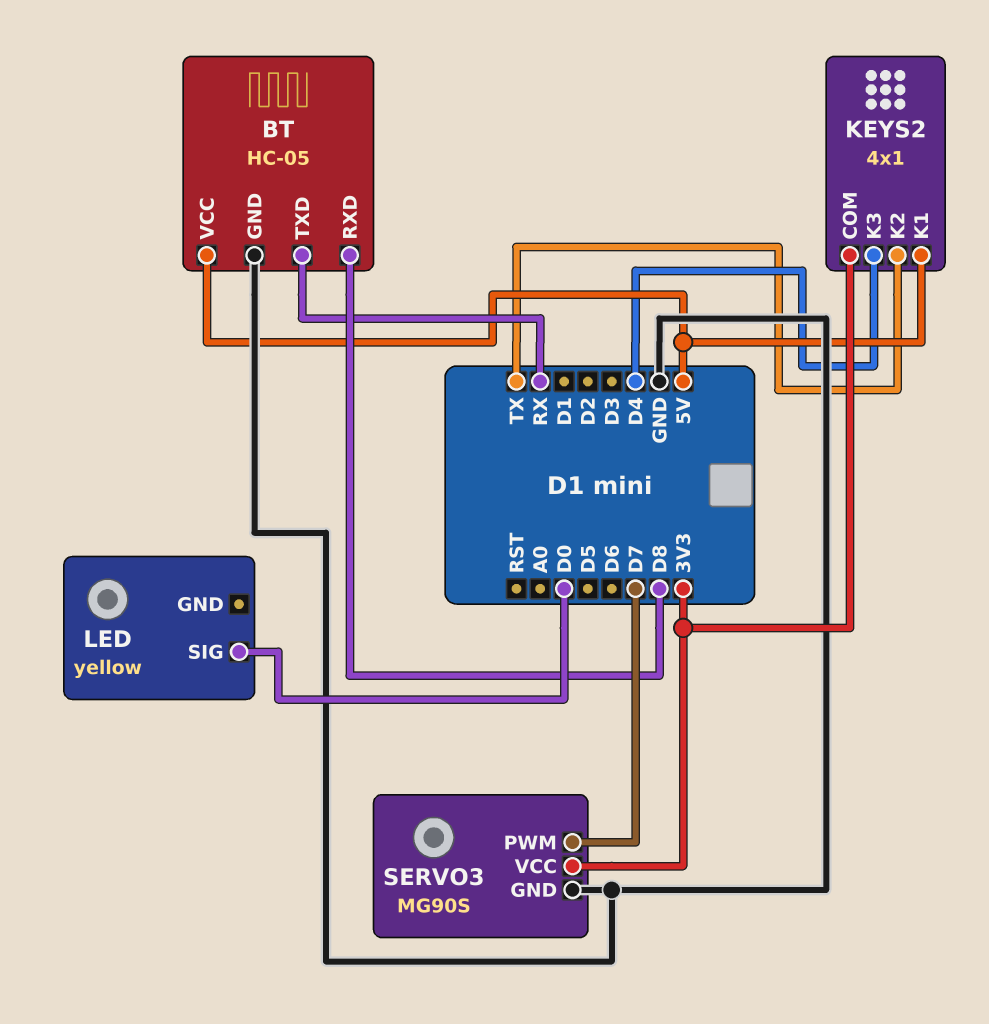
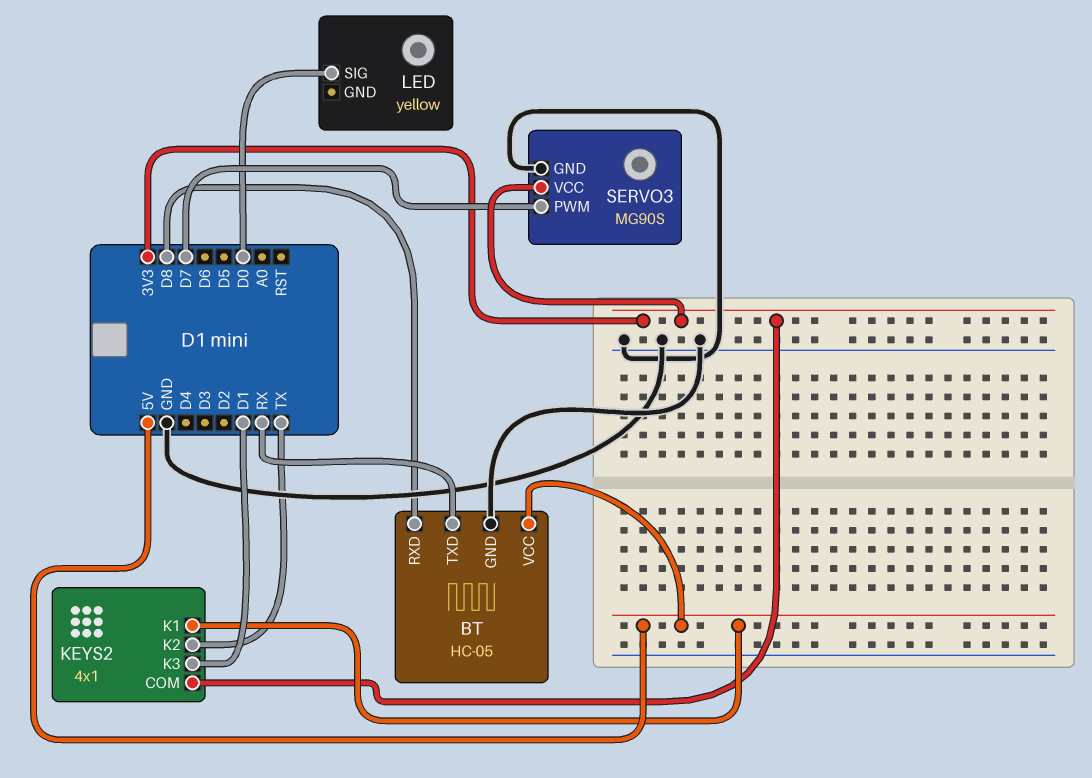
KEYS2 pin K3: D4 -> D1

